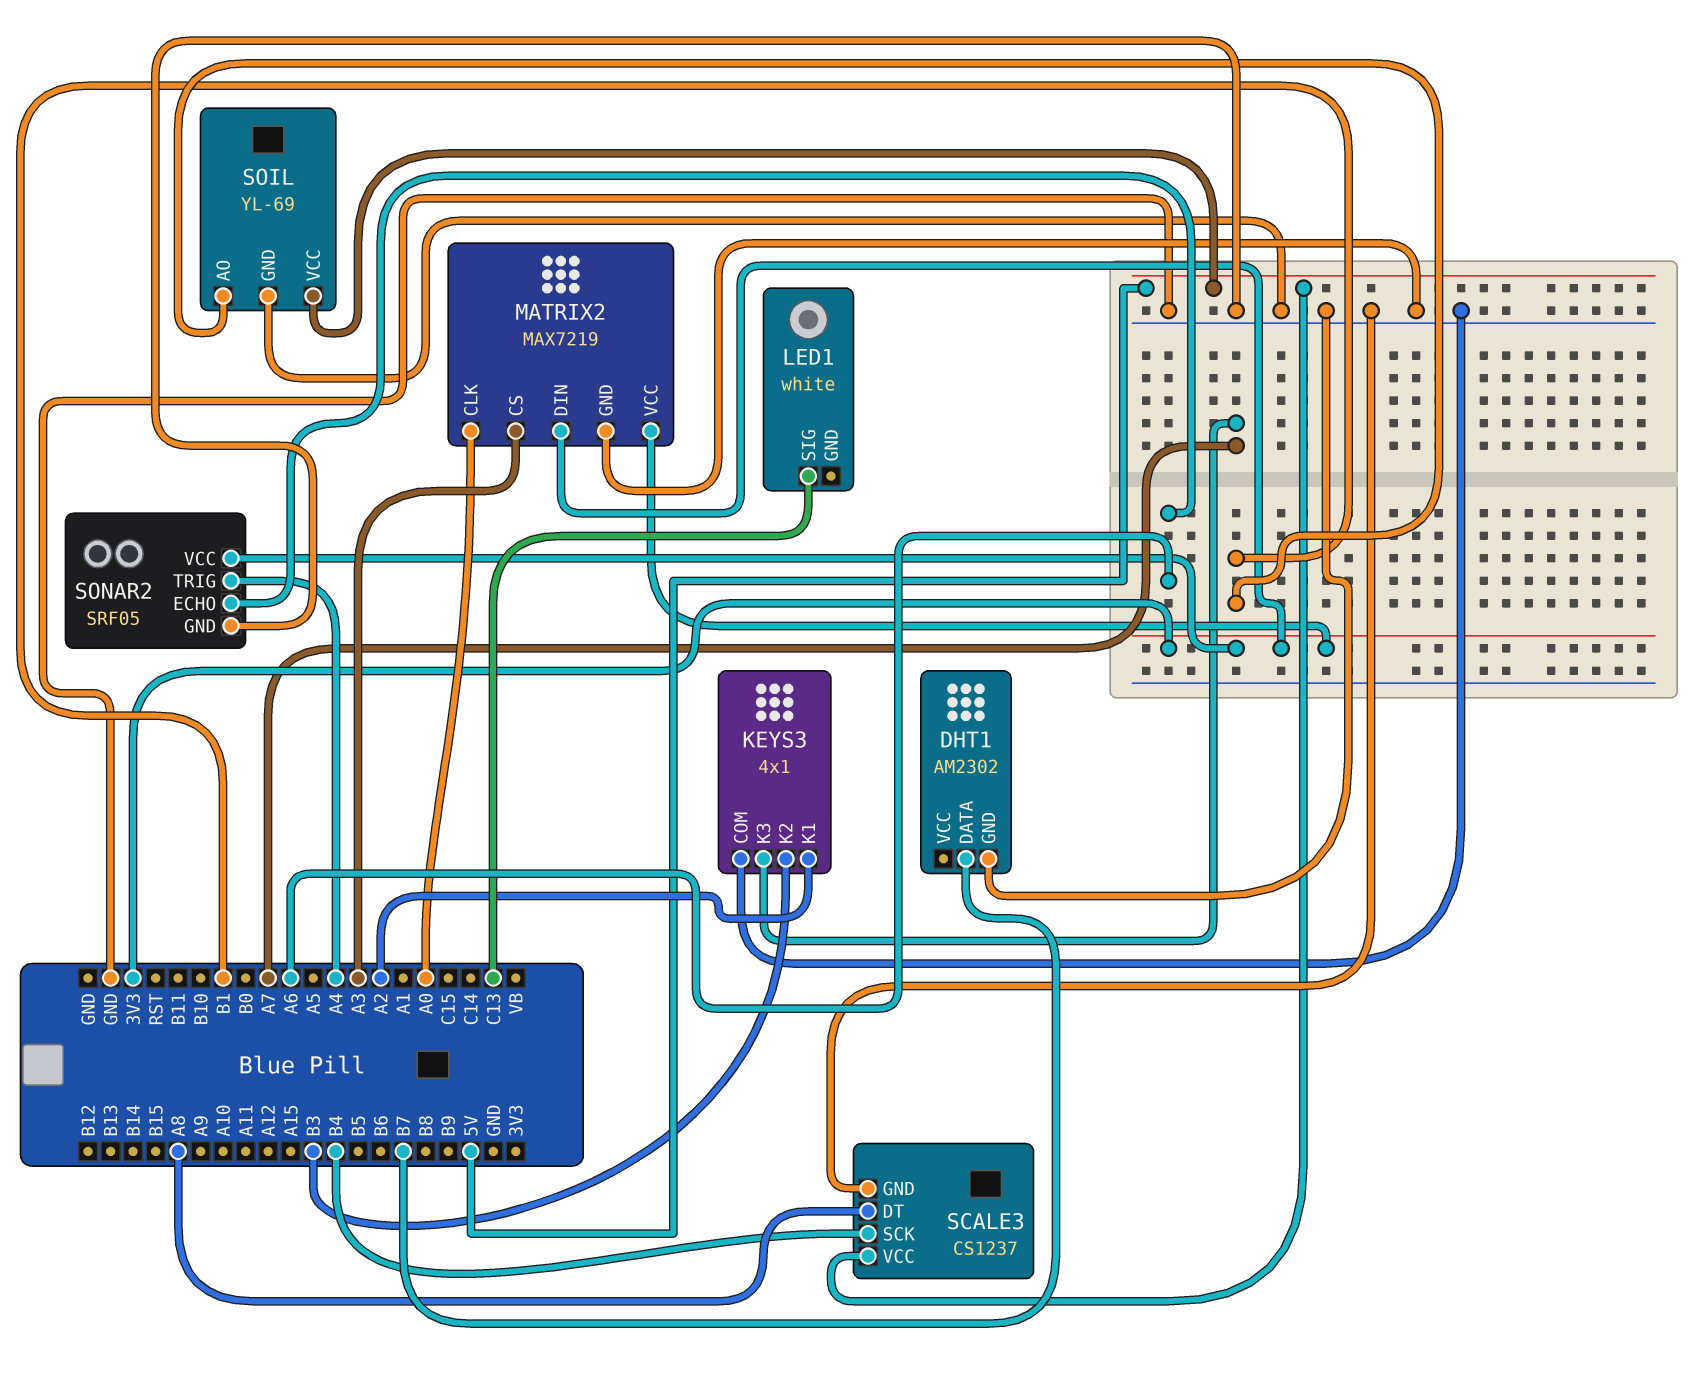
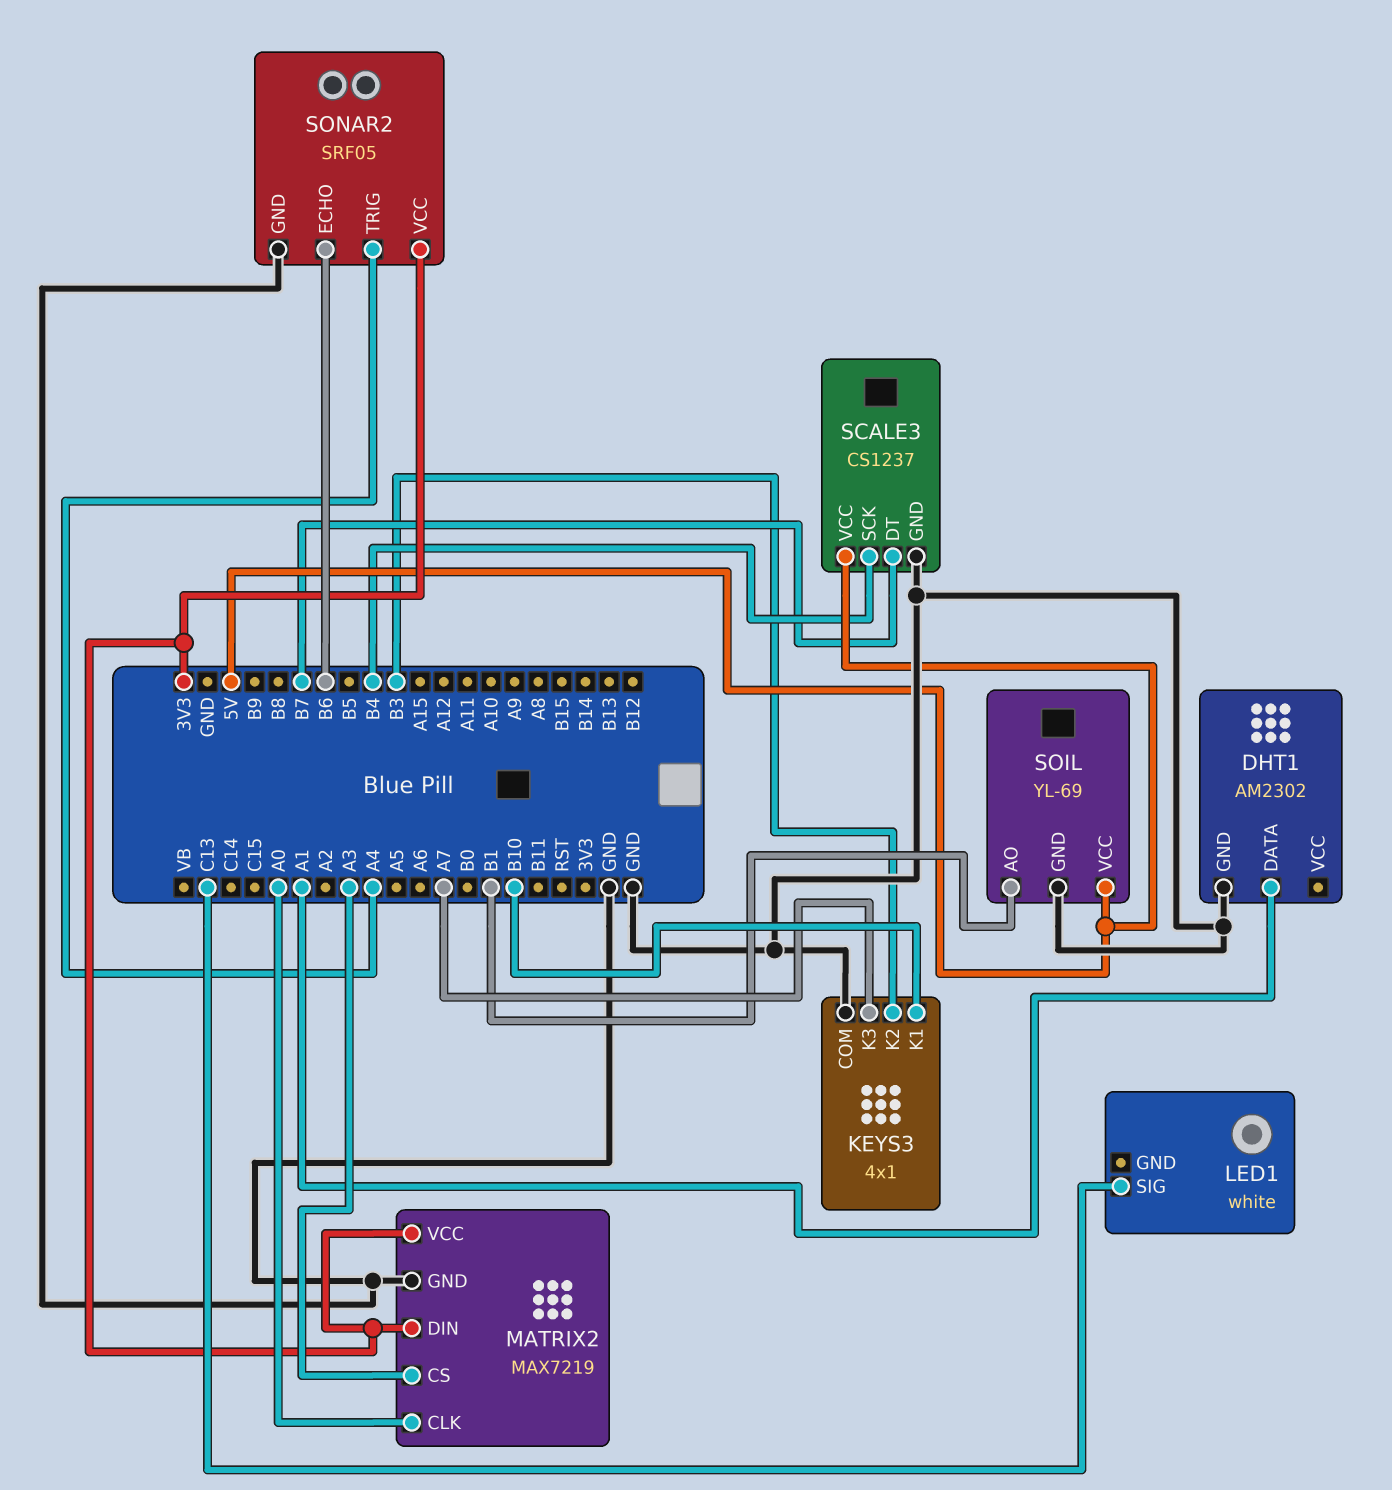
DHT1 pin DATA: B7 -> A1
KEYS3 pin K1: A2 -> B10
SCALE3 pin DT: A8 -> B7
SONAR2 pin ECHO: A6 -> B6

